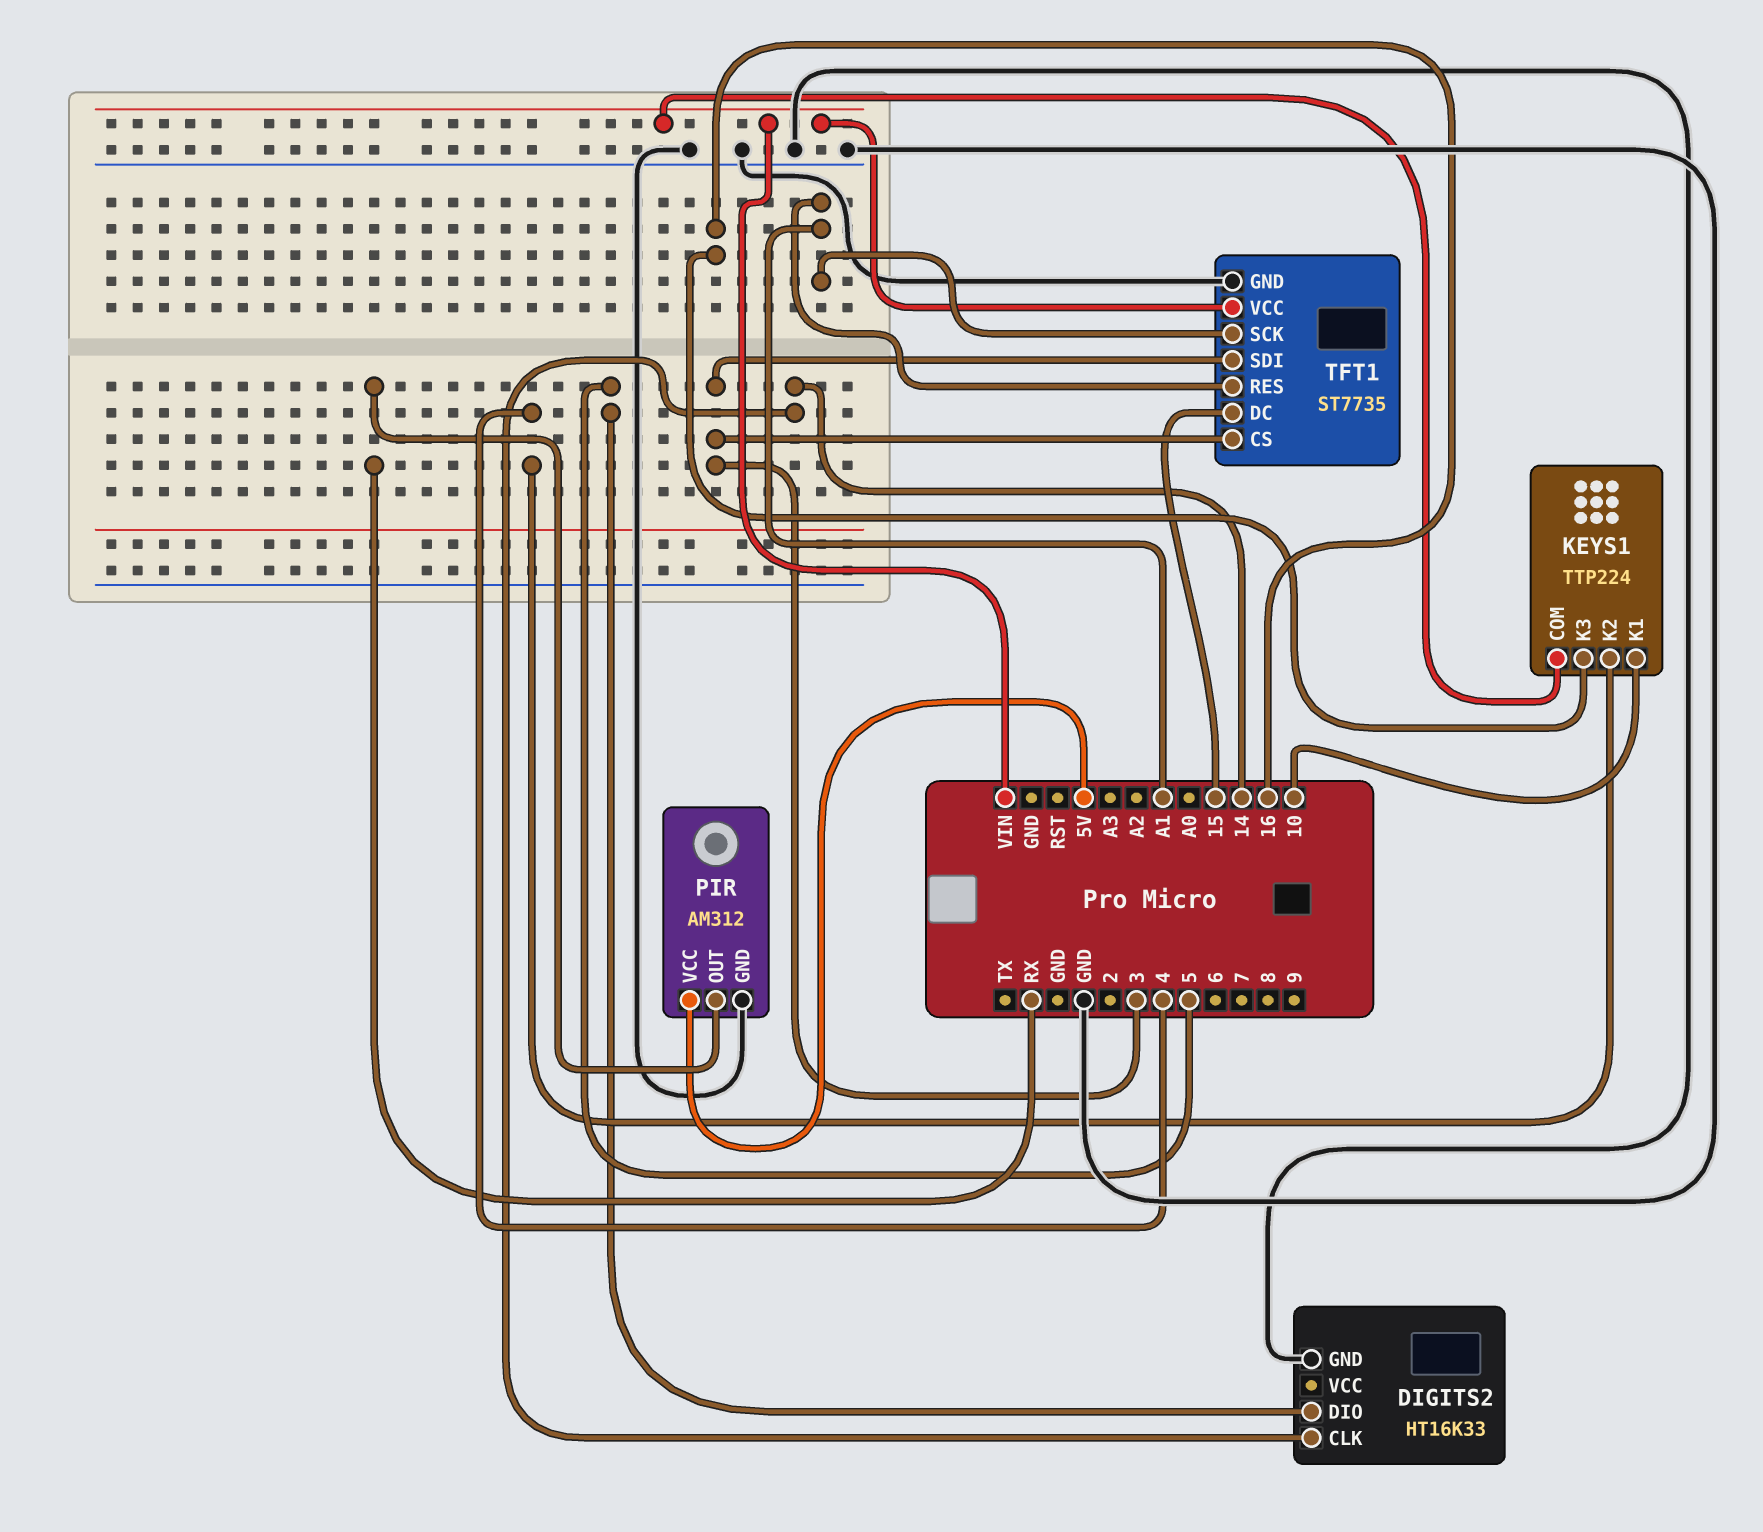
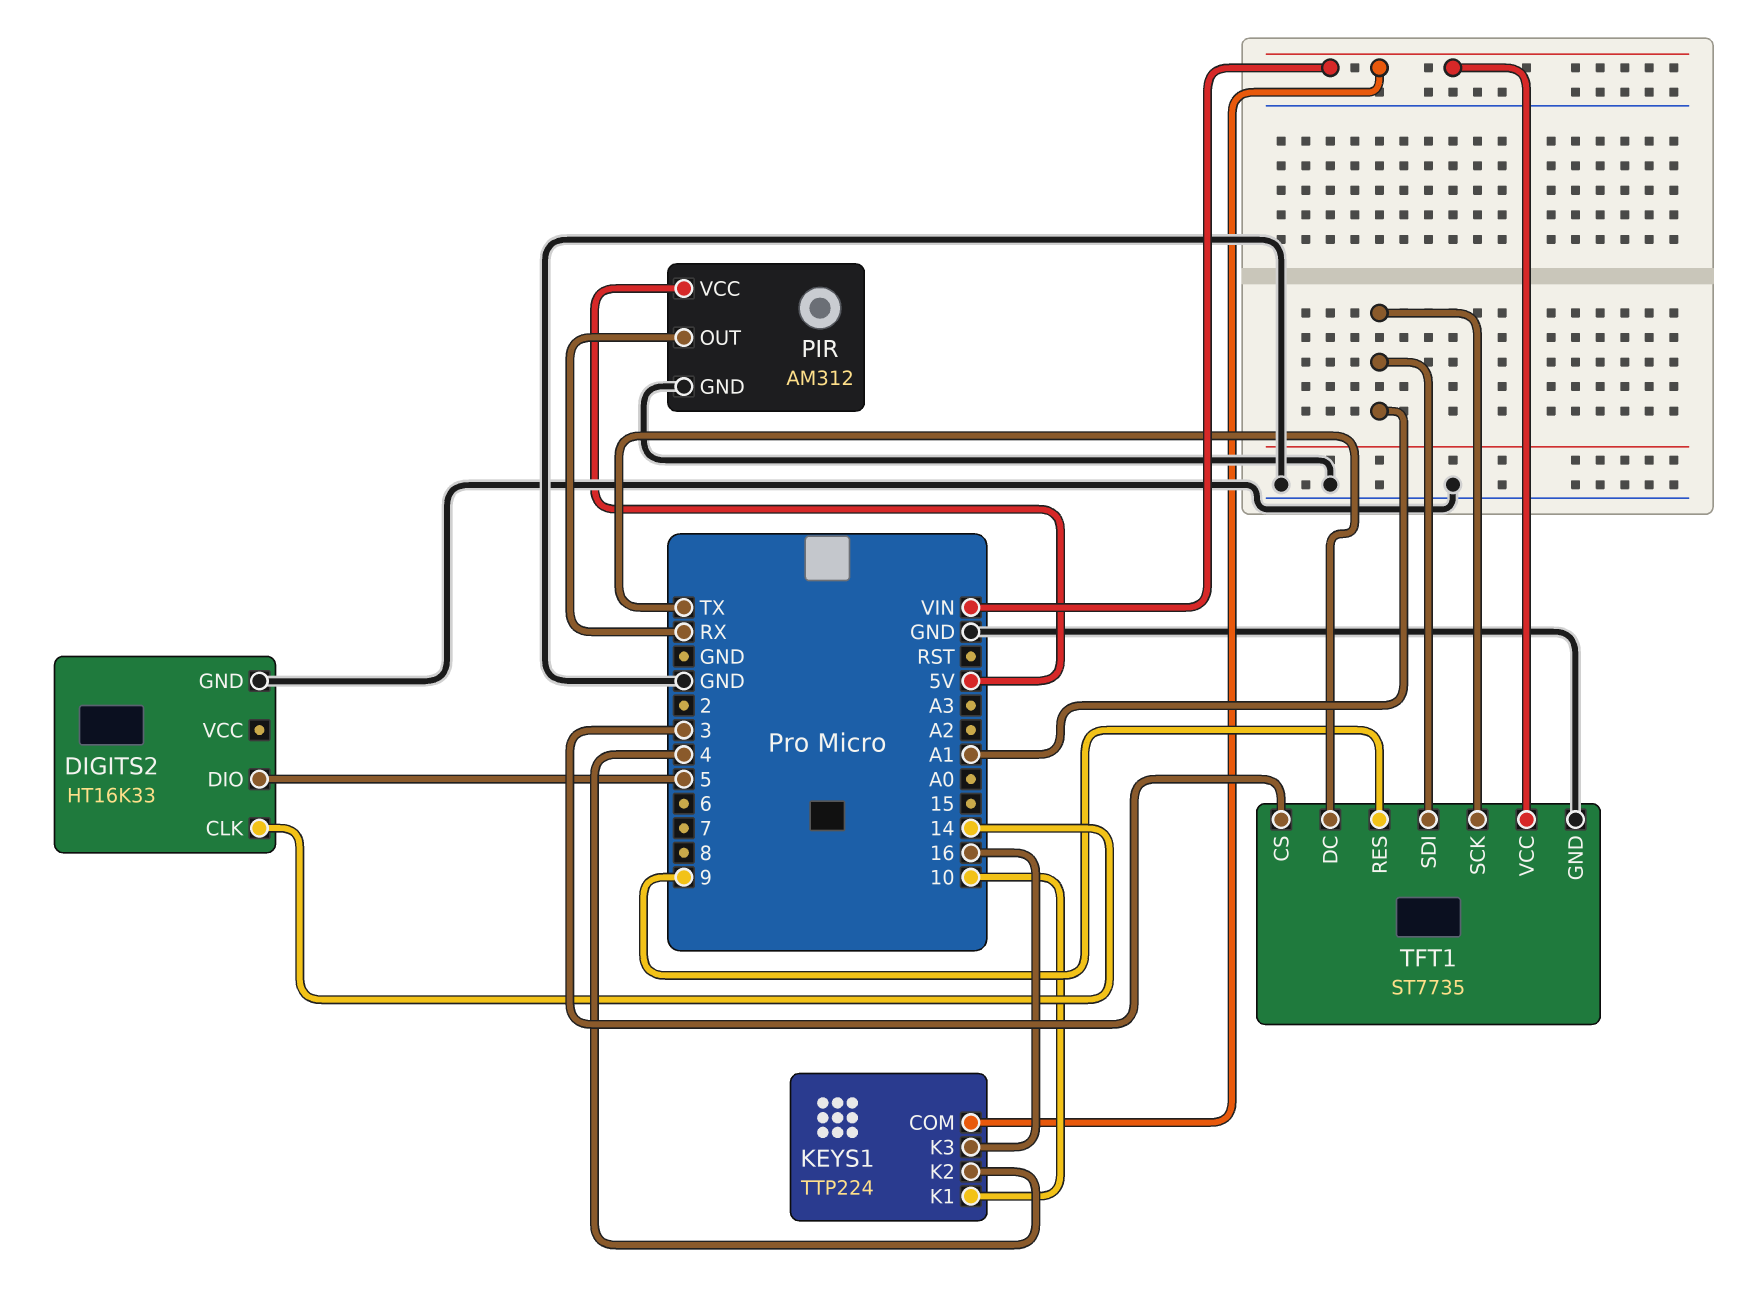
TFT1 pin DC: 15 -> TX
TFT1 pin RES: A1 -> 9
TFT1 pin SDI: 3 -> A1

